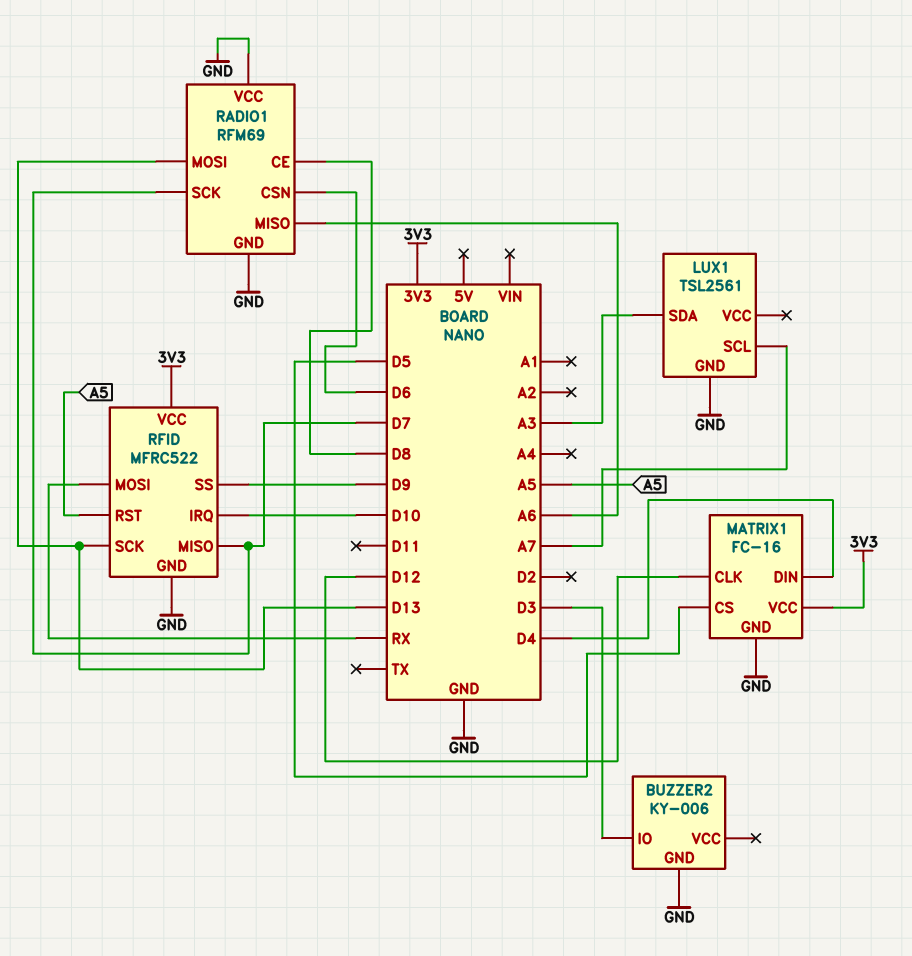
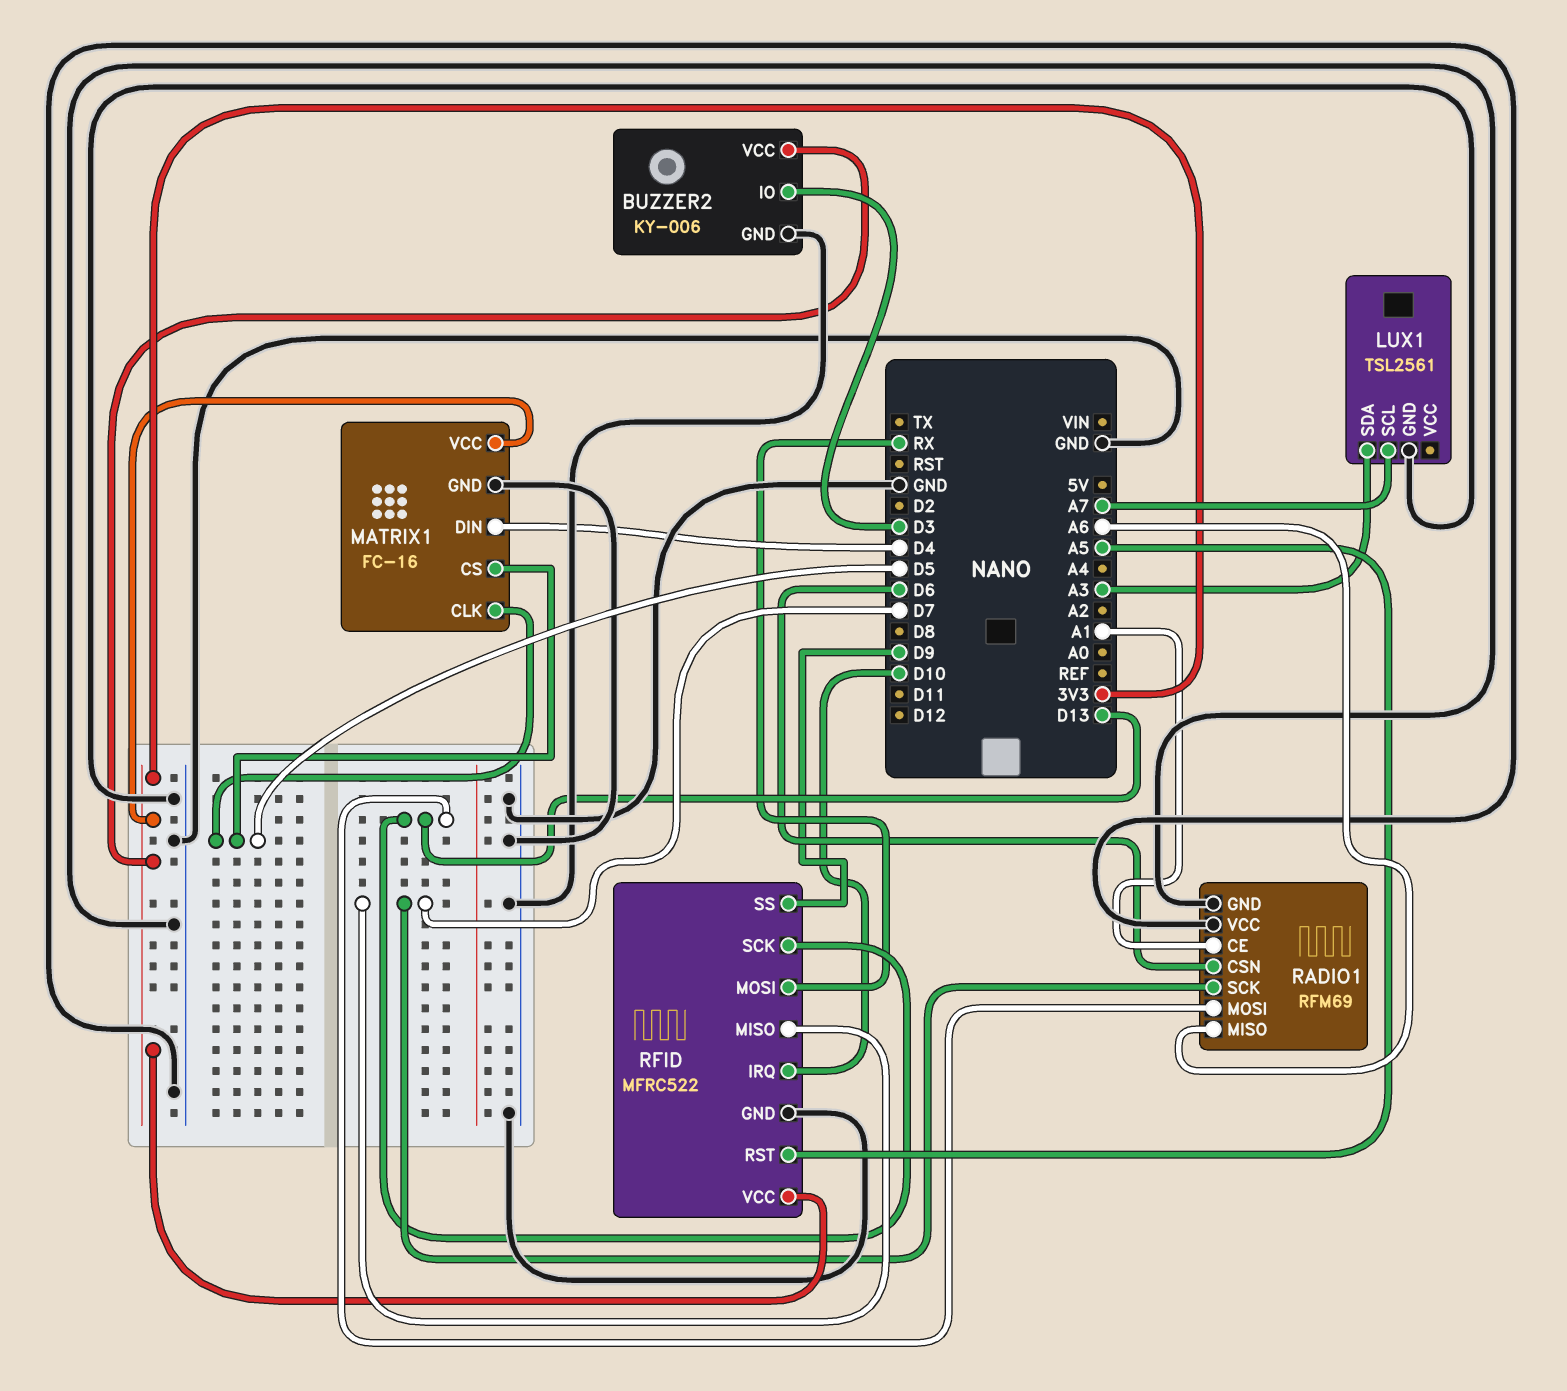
BUZZER2 pin VCC: none -> 3V3
MATRIX1 pin CLK: D12 -> D5
RADIO1 pin CE: D8 -> A1

